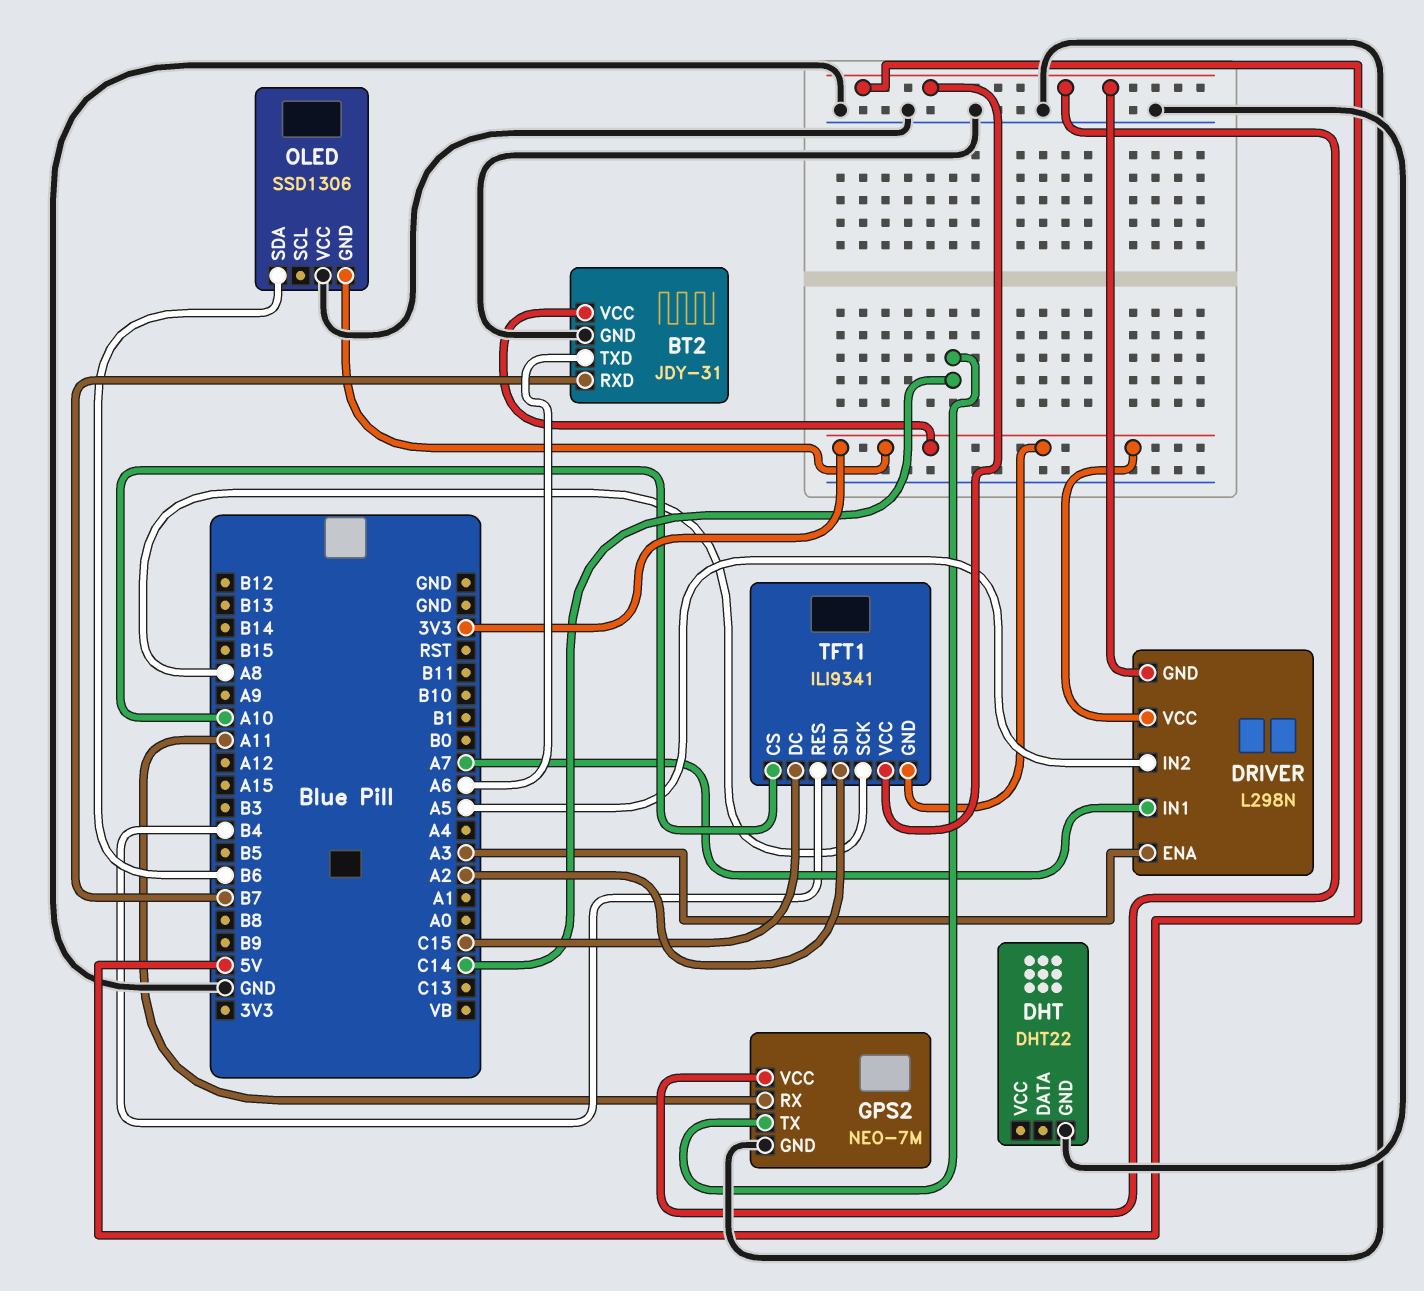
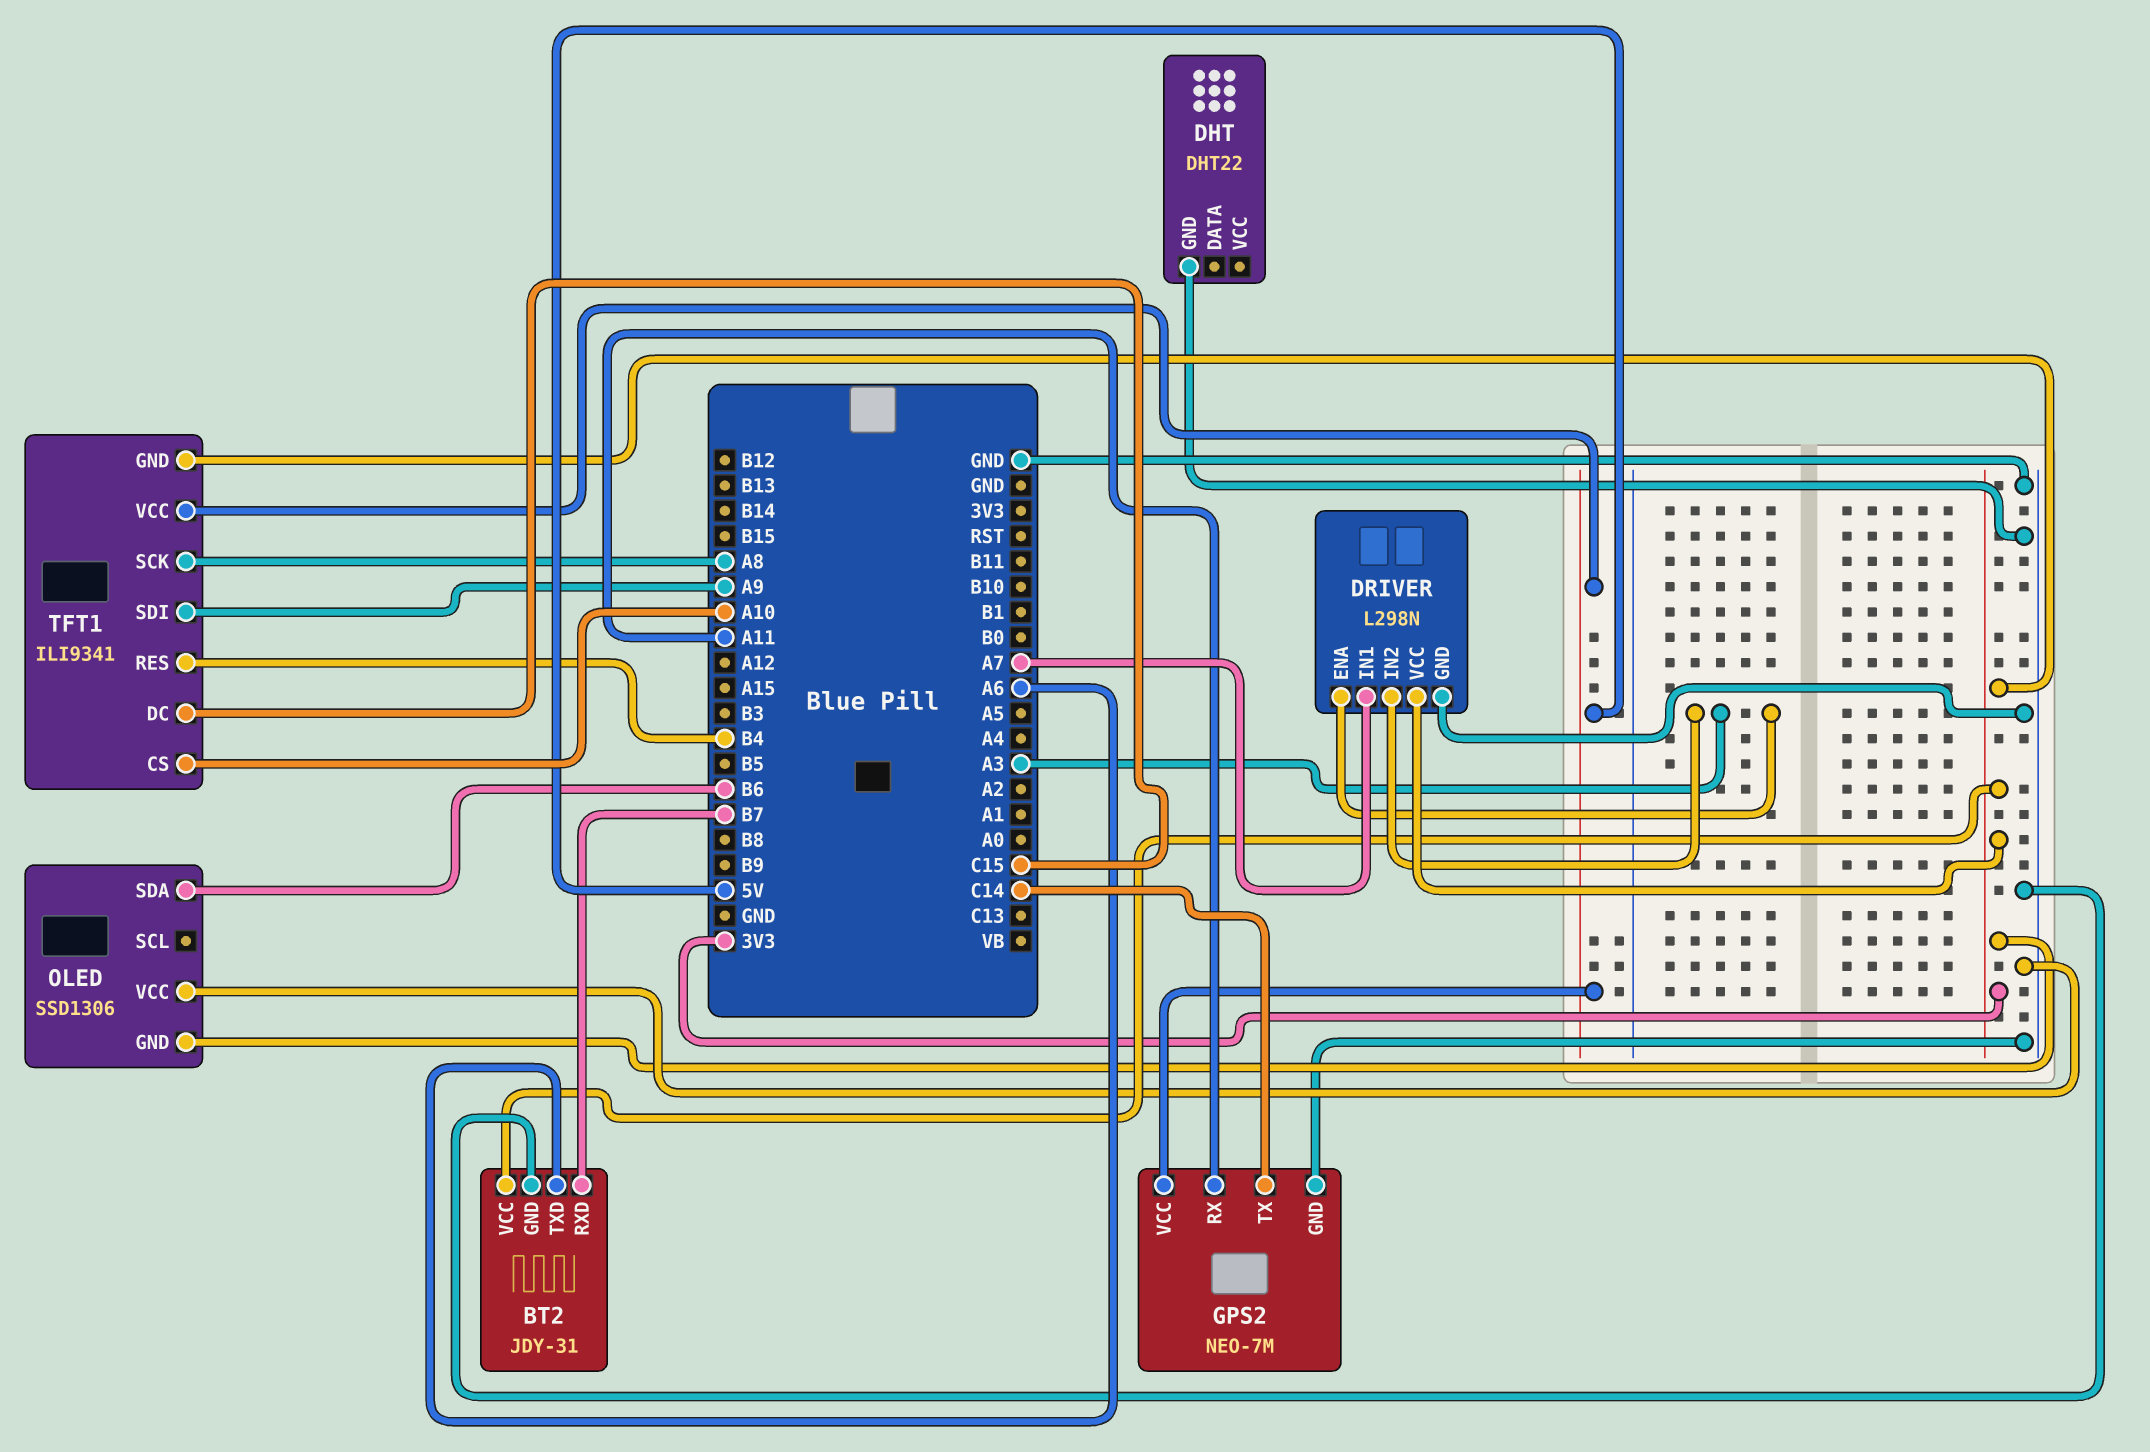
DRIVER pin GND: 5V -> GND
DRIVER pin IN2: A5 -> A3
TFT1 pin SDI: A2 -> A9

